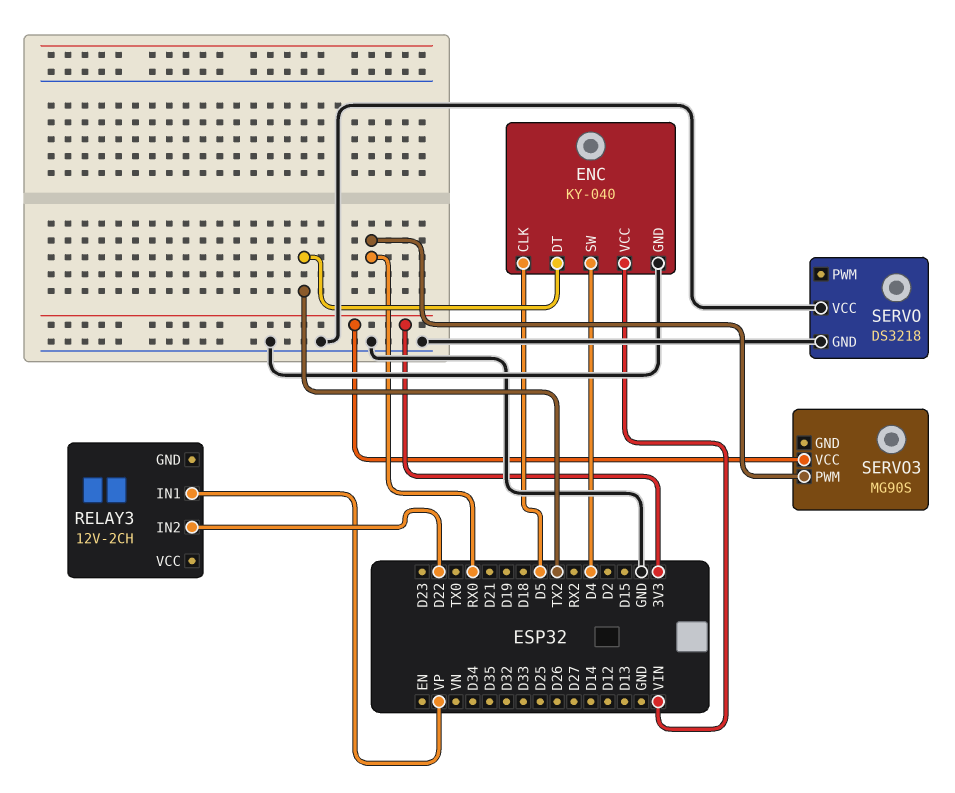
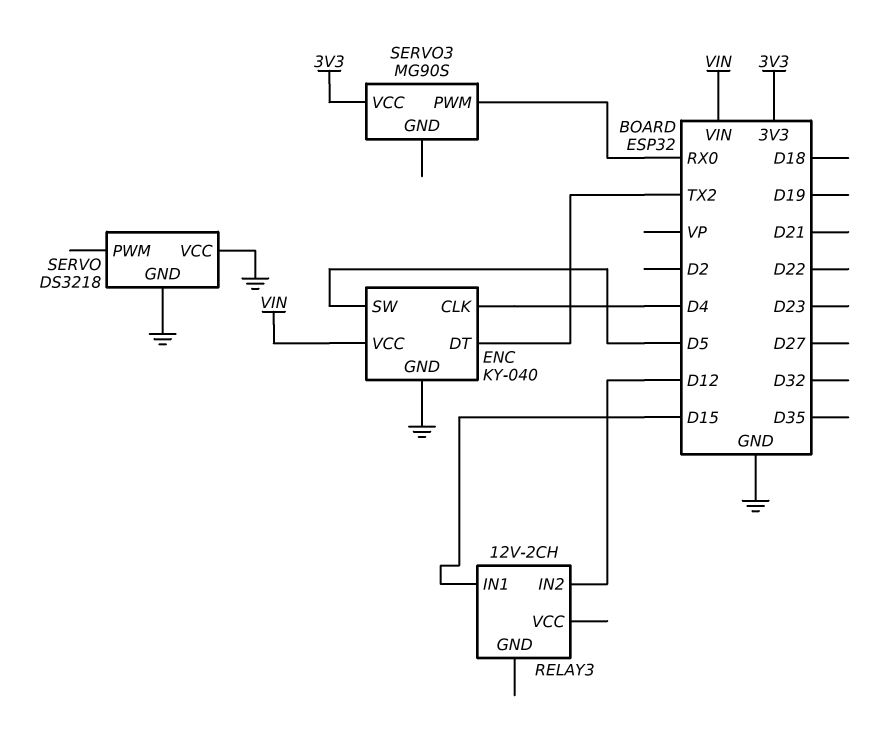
ENC pin CLK: D5 -> D4
ENC pin SW: D4 -> D5
RELAY3 pin IN1: VP -> D15
RELAY3 pin IN2: D22 -> D12

